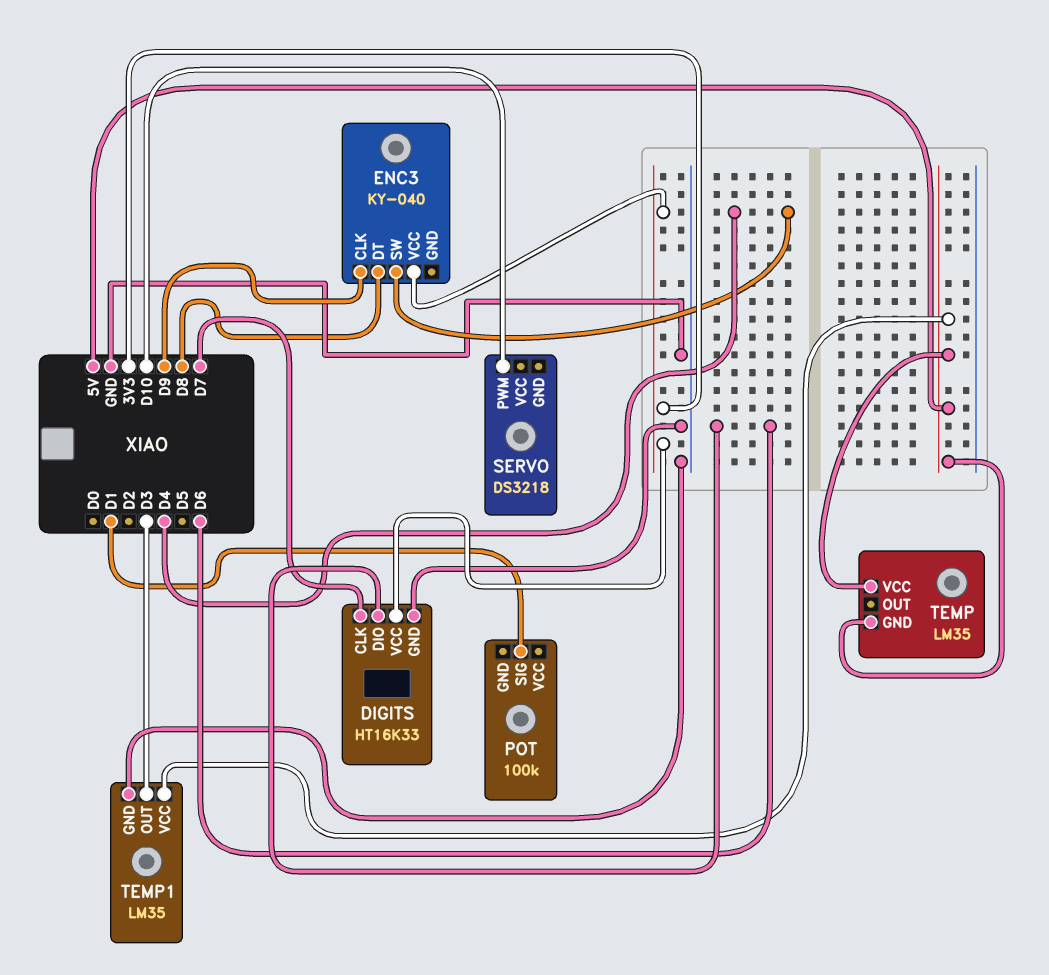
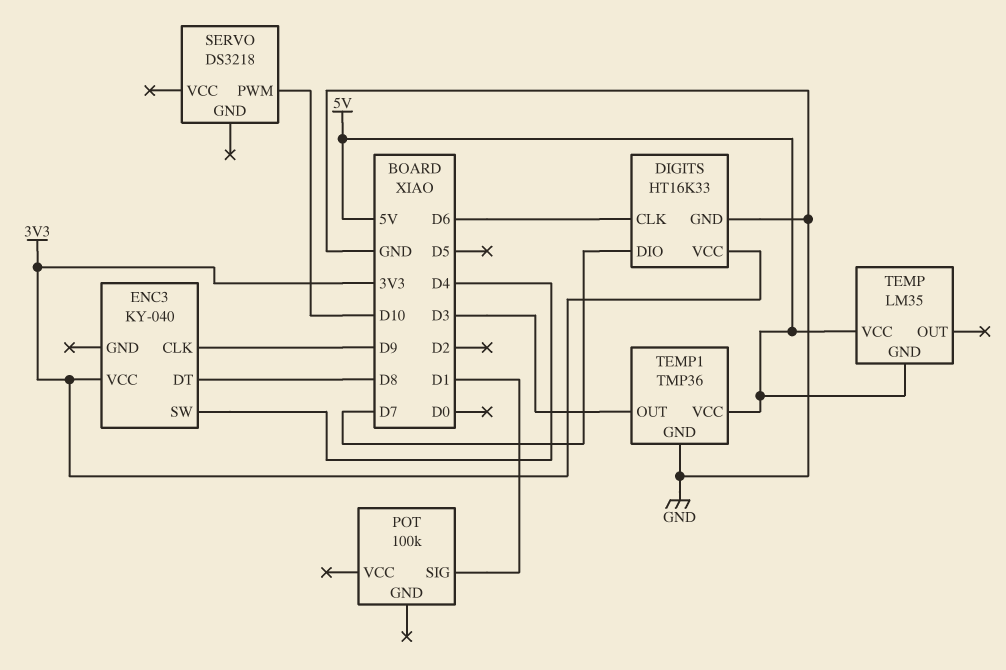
DIGITS pin CLK: D7 -> D6
DIGITS pin DIO: D6 -> D7
TEMP1: LM35 -> TMP36

